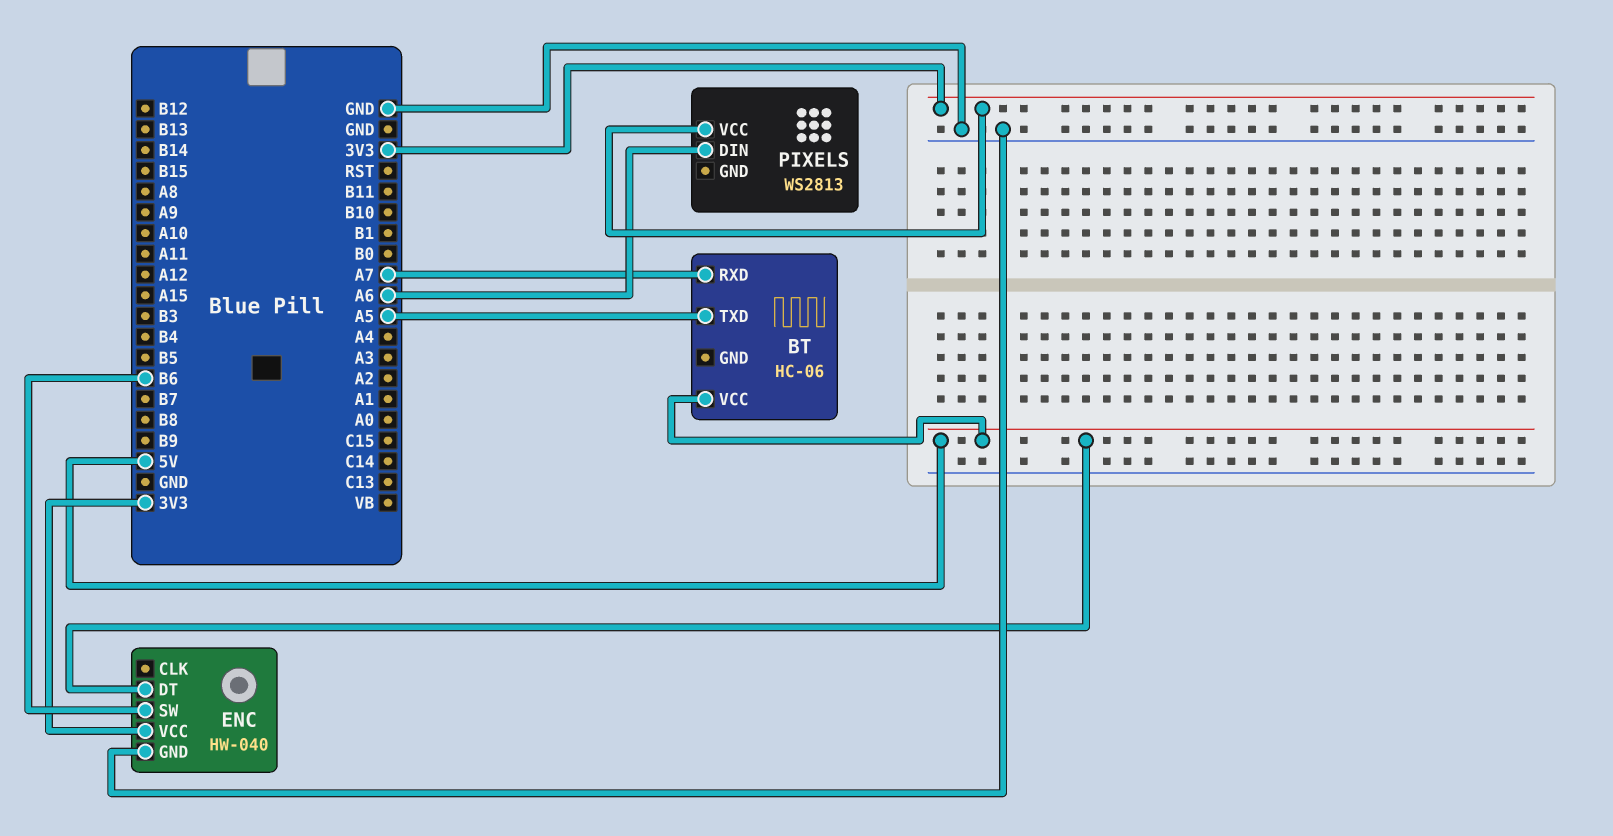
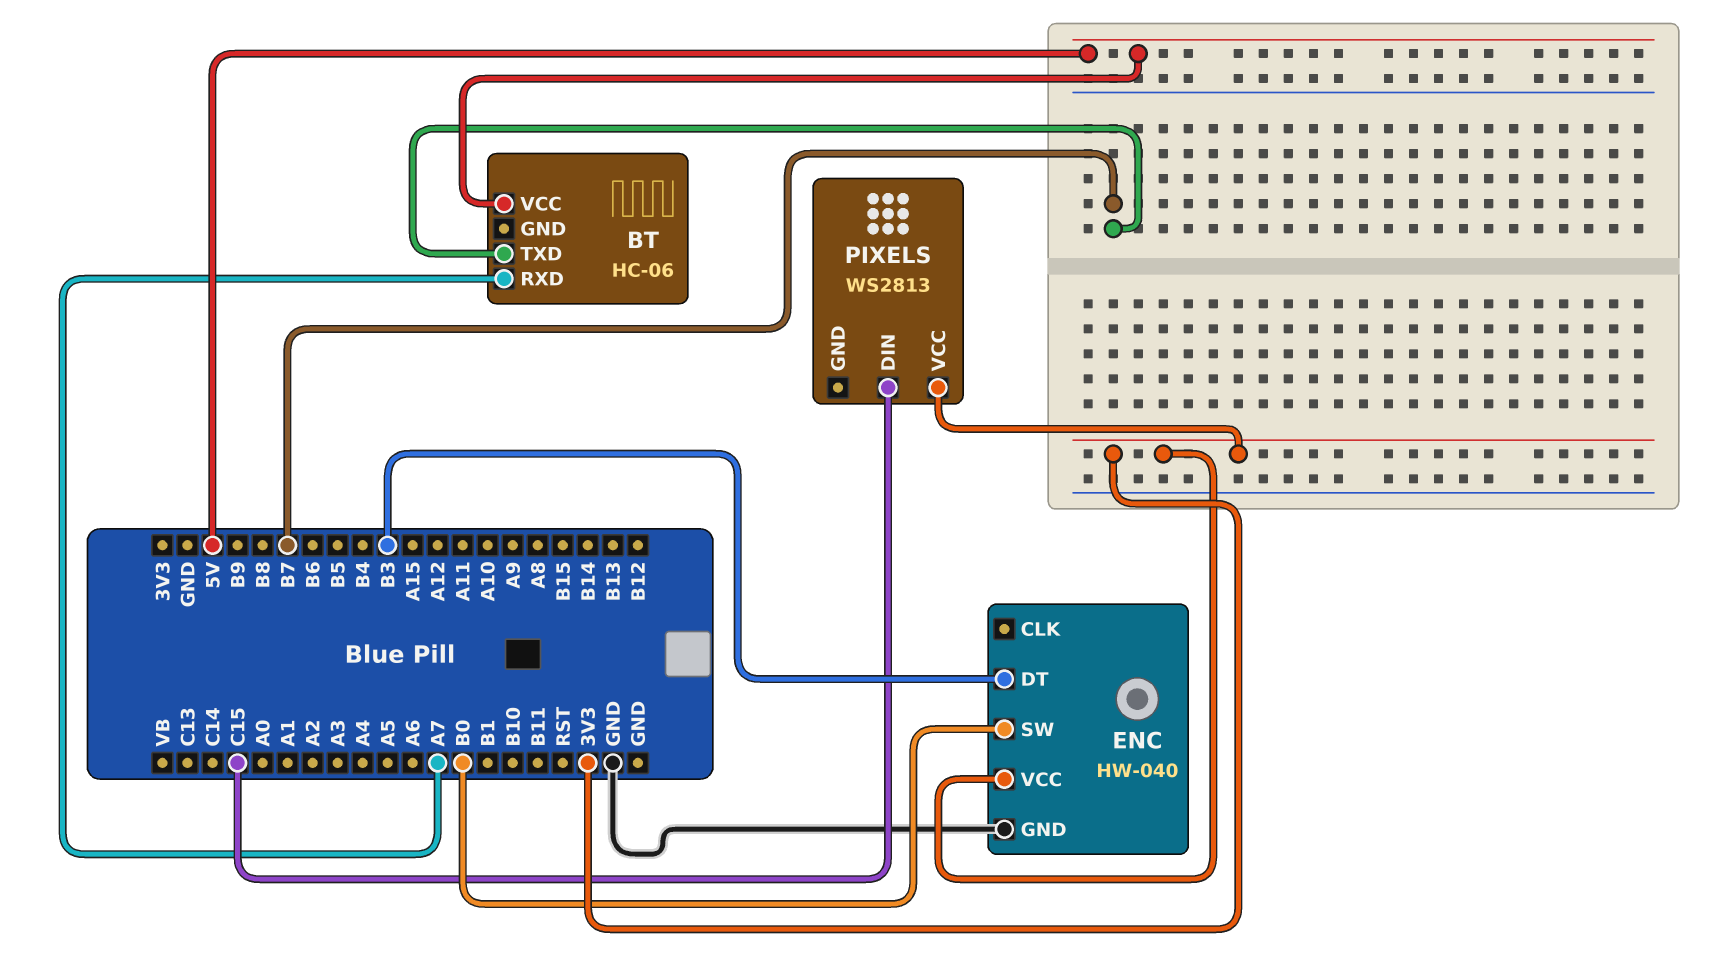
BT pin TXD: A5 -> B7
ENC pin DT: 5V -> B3
ENC pin SW: B6 -> B0
PIXELS pin DIN: A6 -> C15

